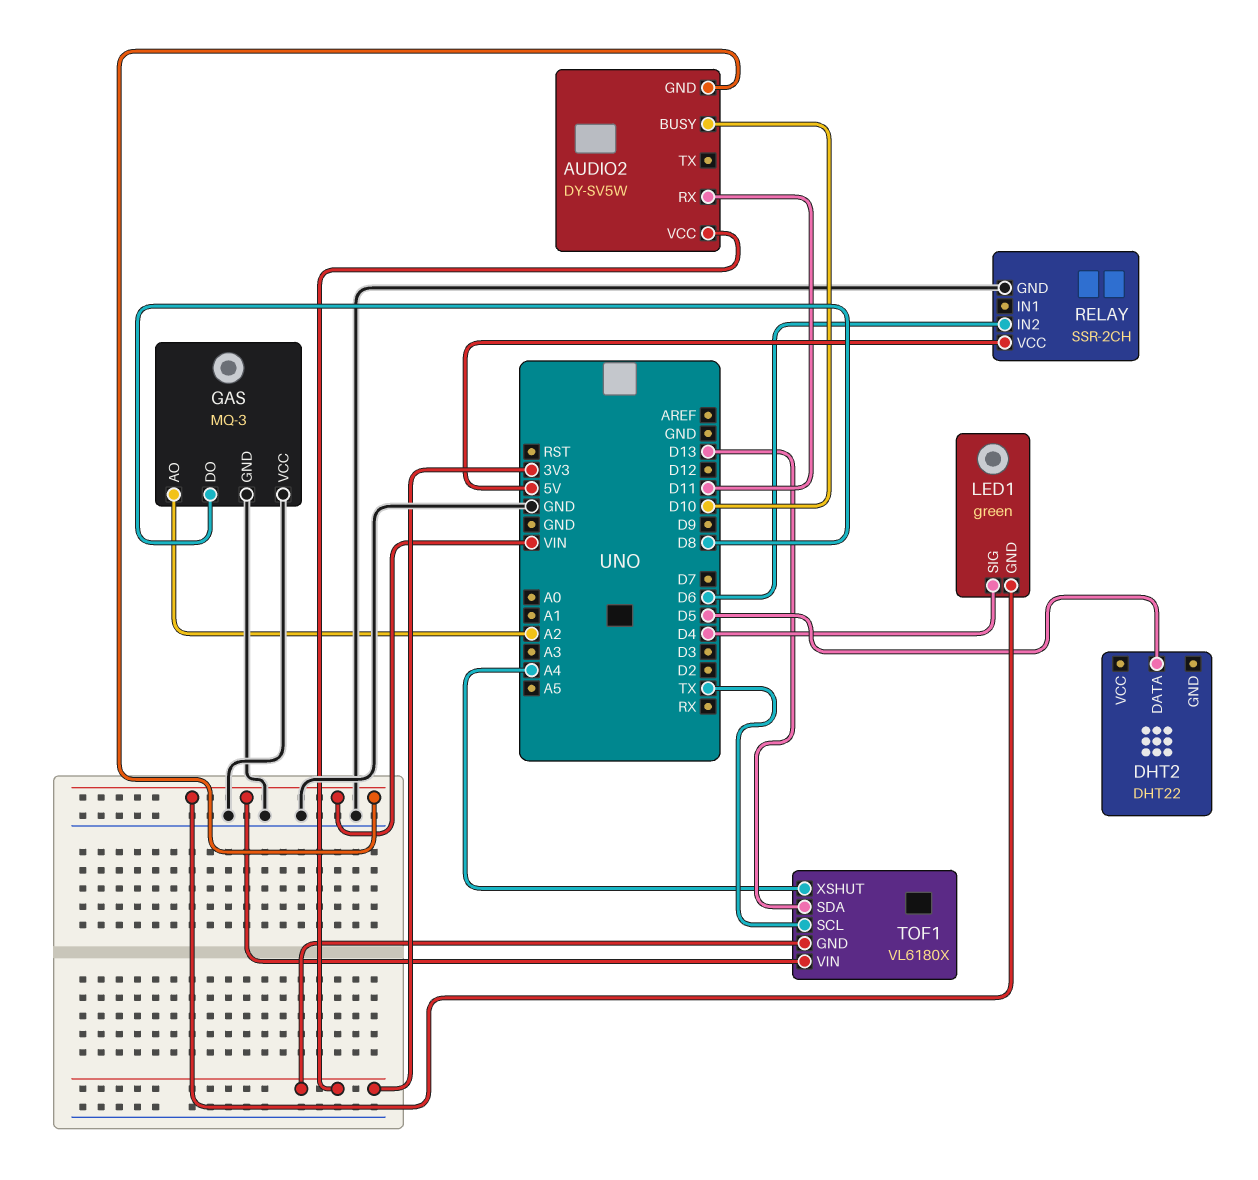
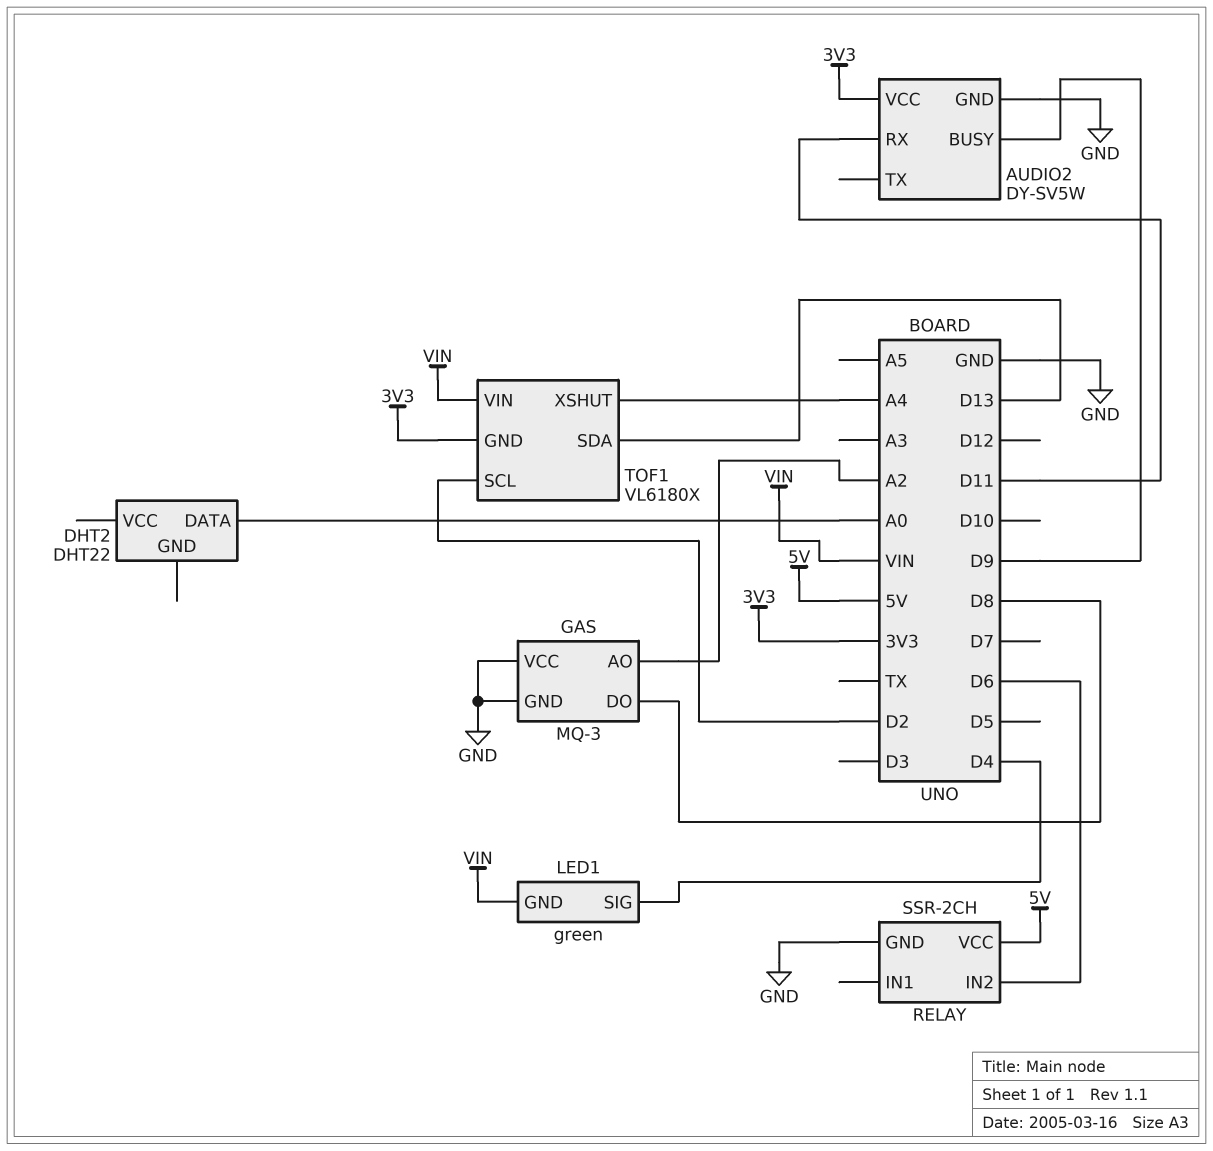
AUDIO2 pin BUSY: D10 -> D9
AUDIO2 pin GND: VIN -> GND
DHT2 pin DATA: D5 -> A0
TOF1 pin SCL: TX -> D2

